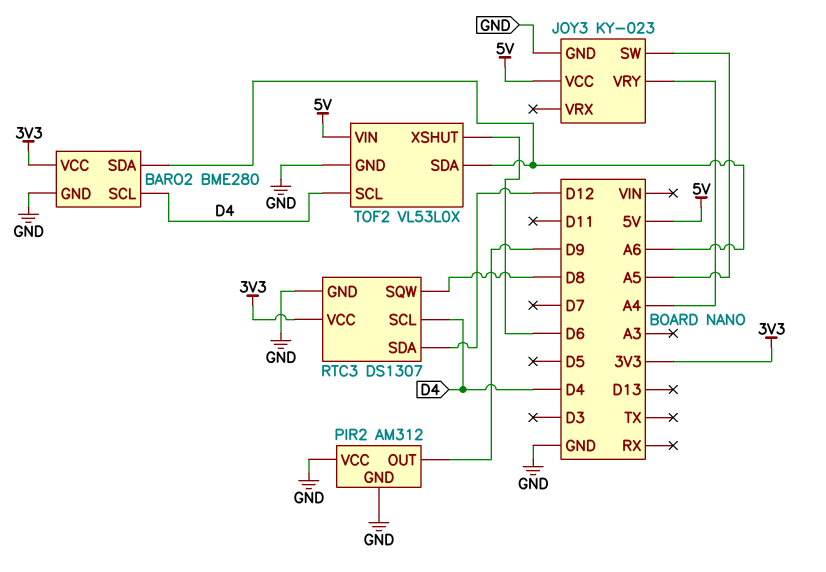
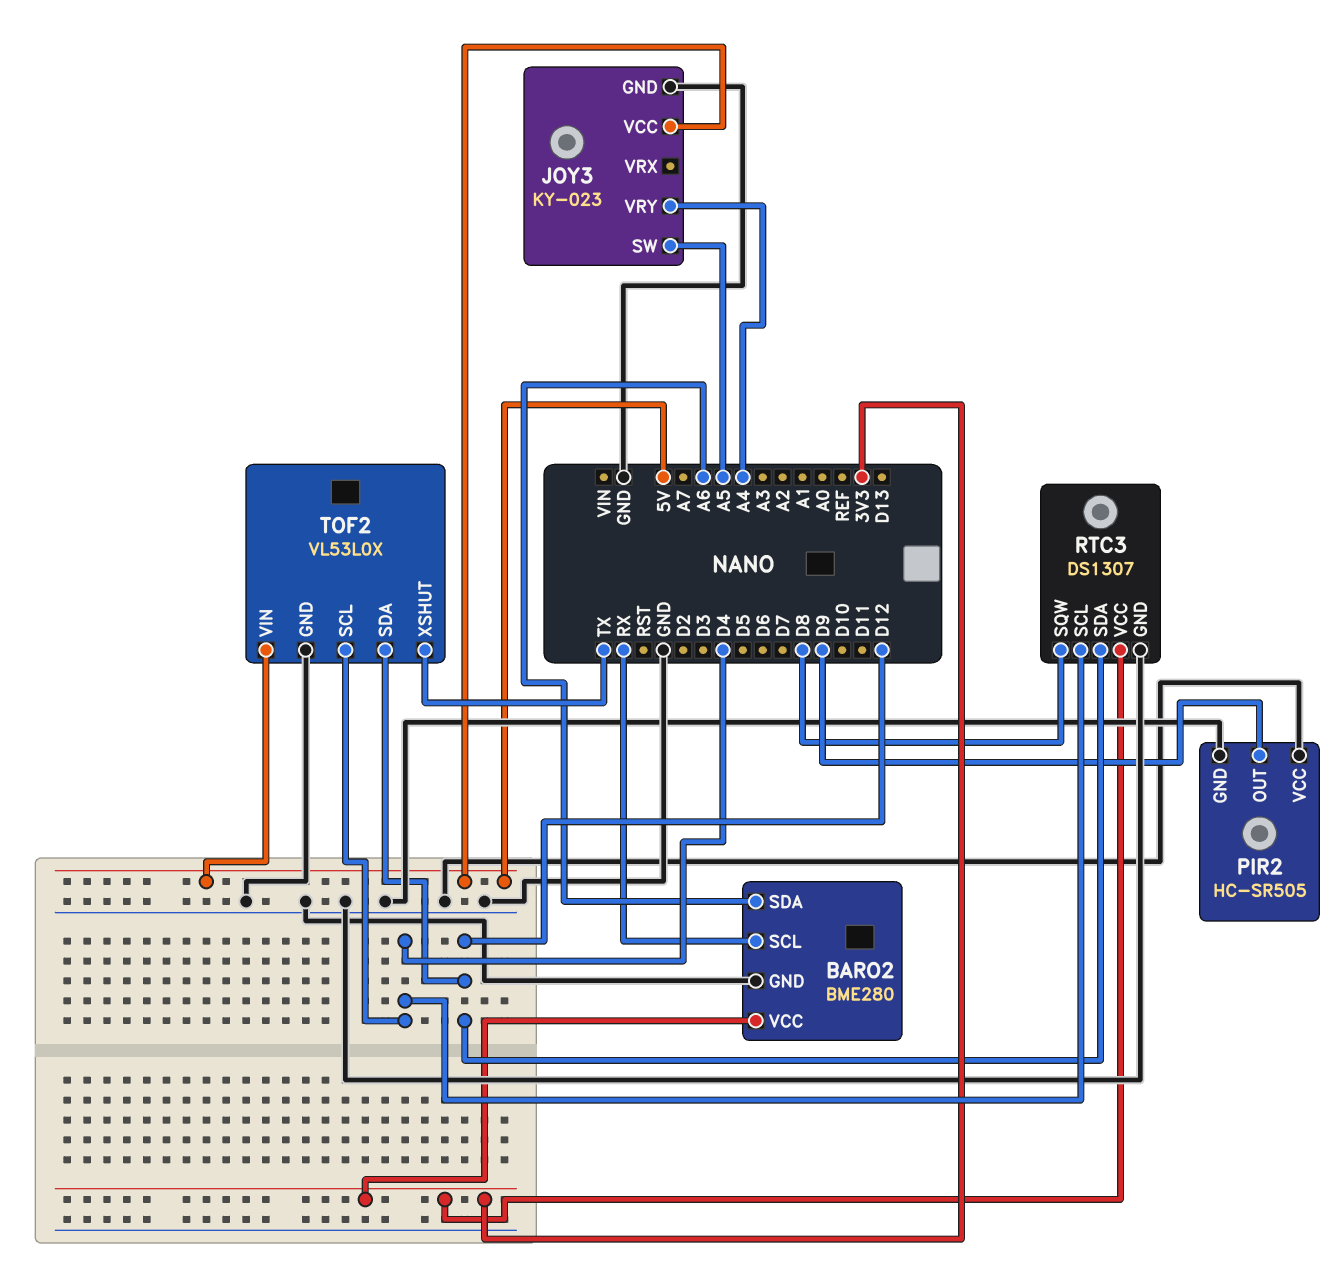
BARO2 pin SCL: D4 -> RX
PIR2: AM312 -> HC-SR505
TOF2 pin SDA: A6 -> D12
TOF2 pin XSHUT: D6 -> TX

